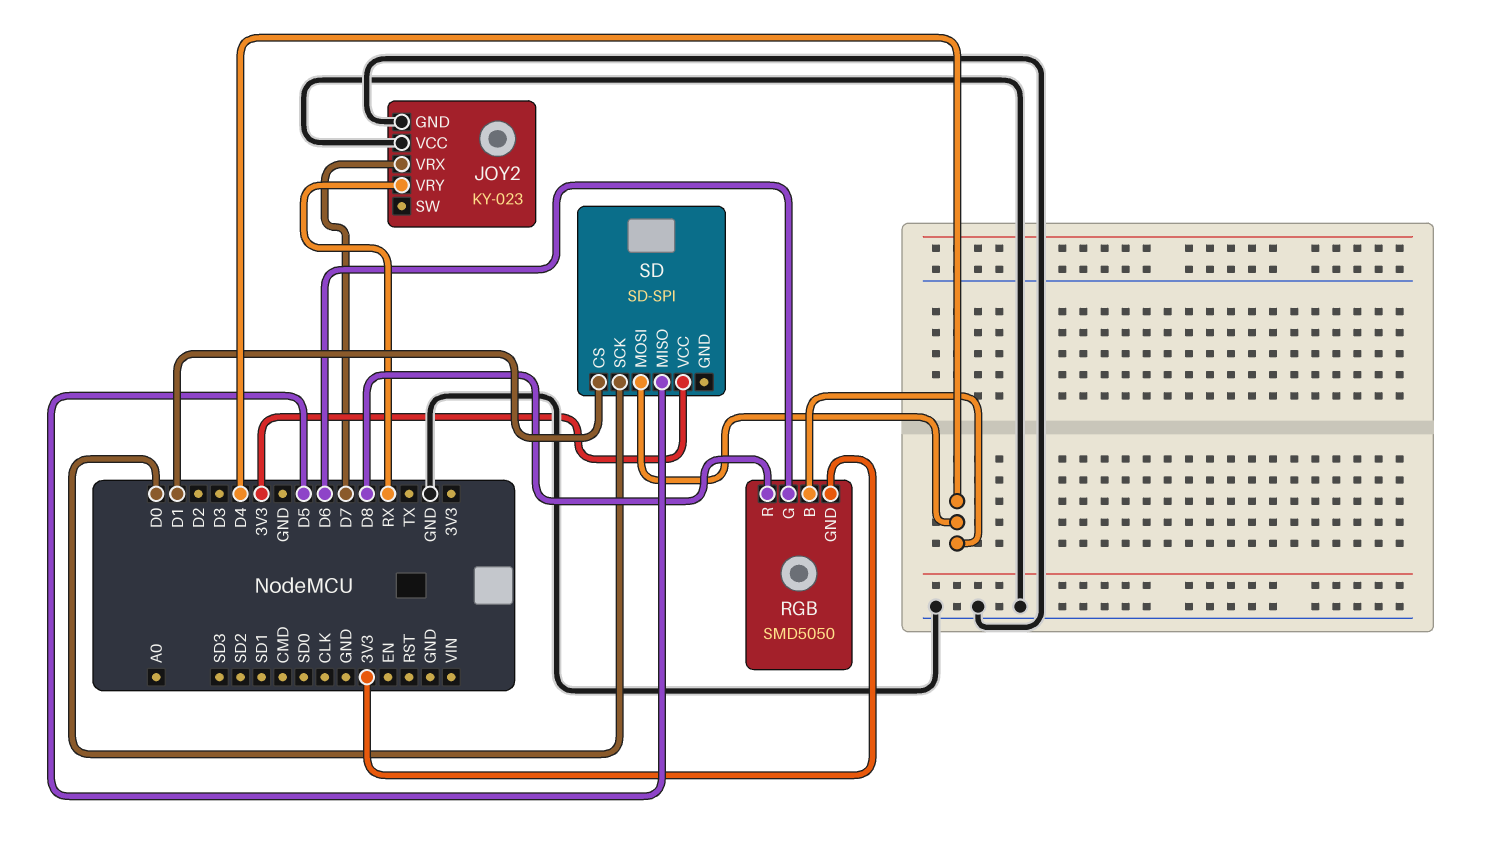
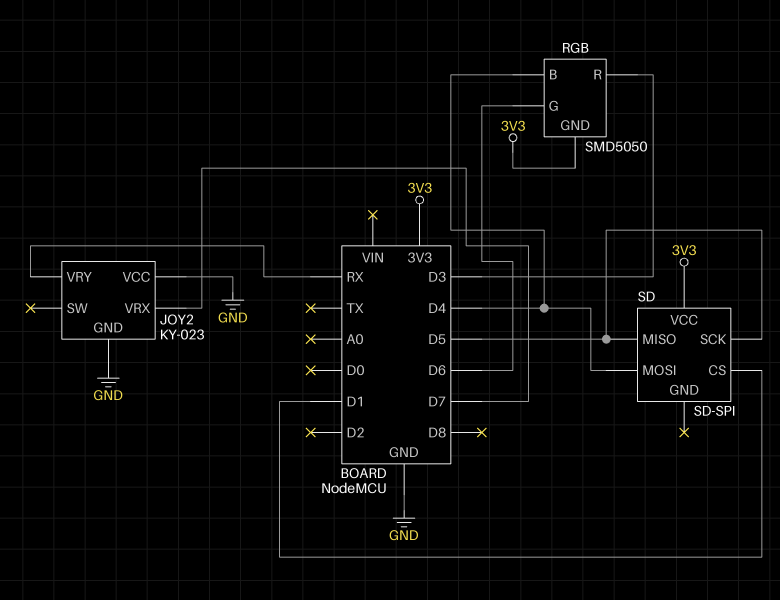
RGB pin R: D8 -> D3
SD pin SCK: D0 -> D5

